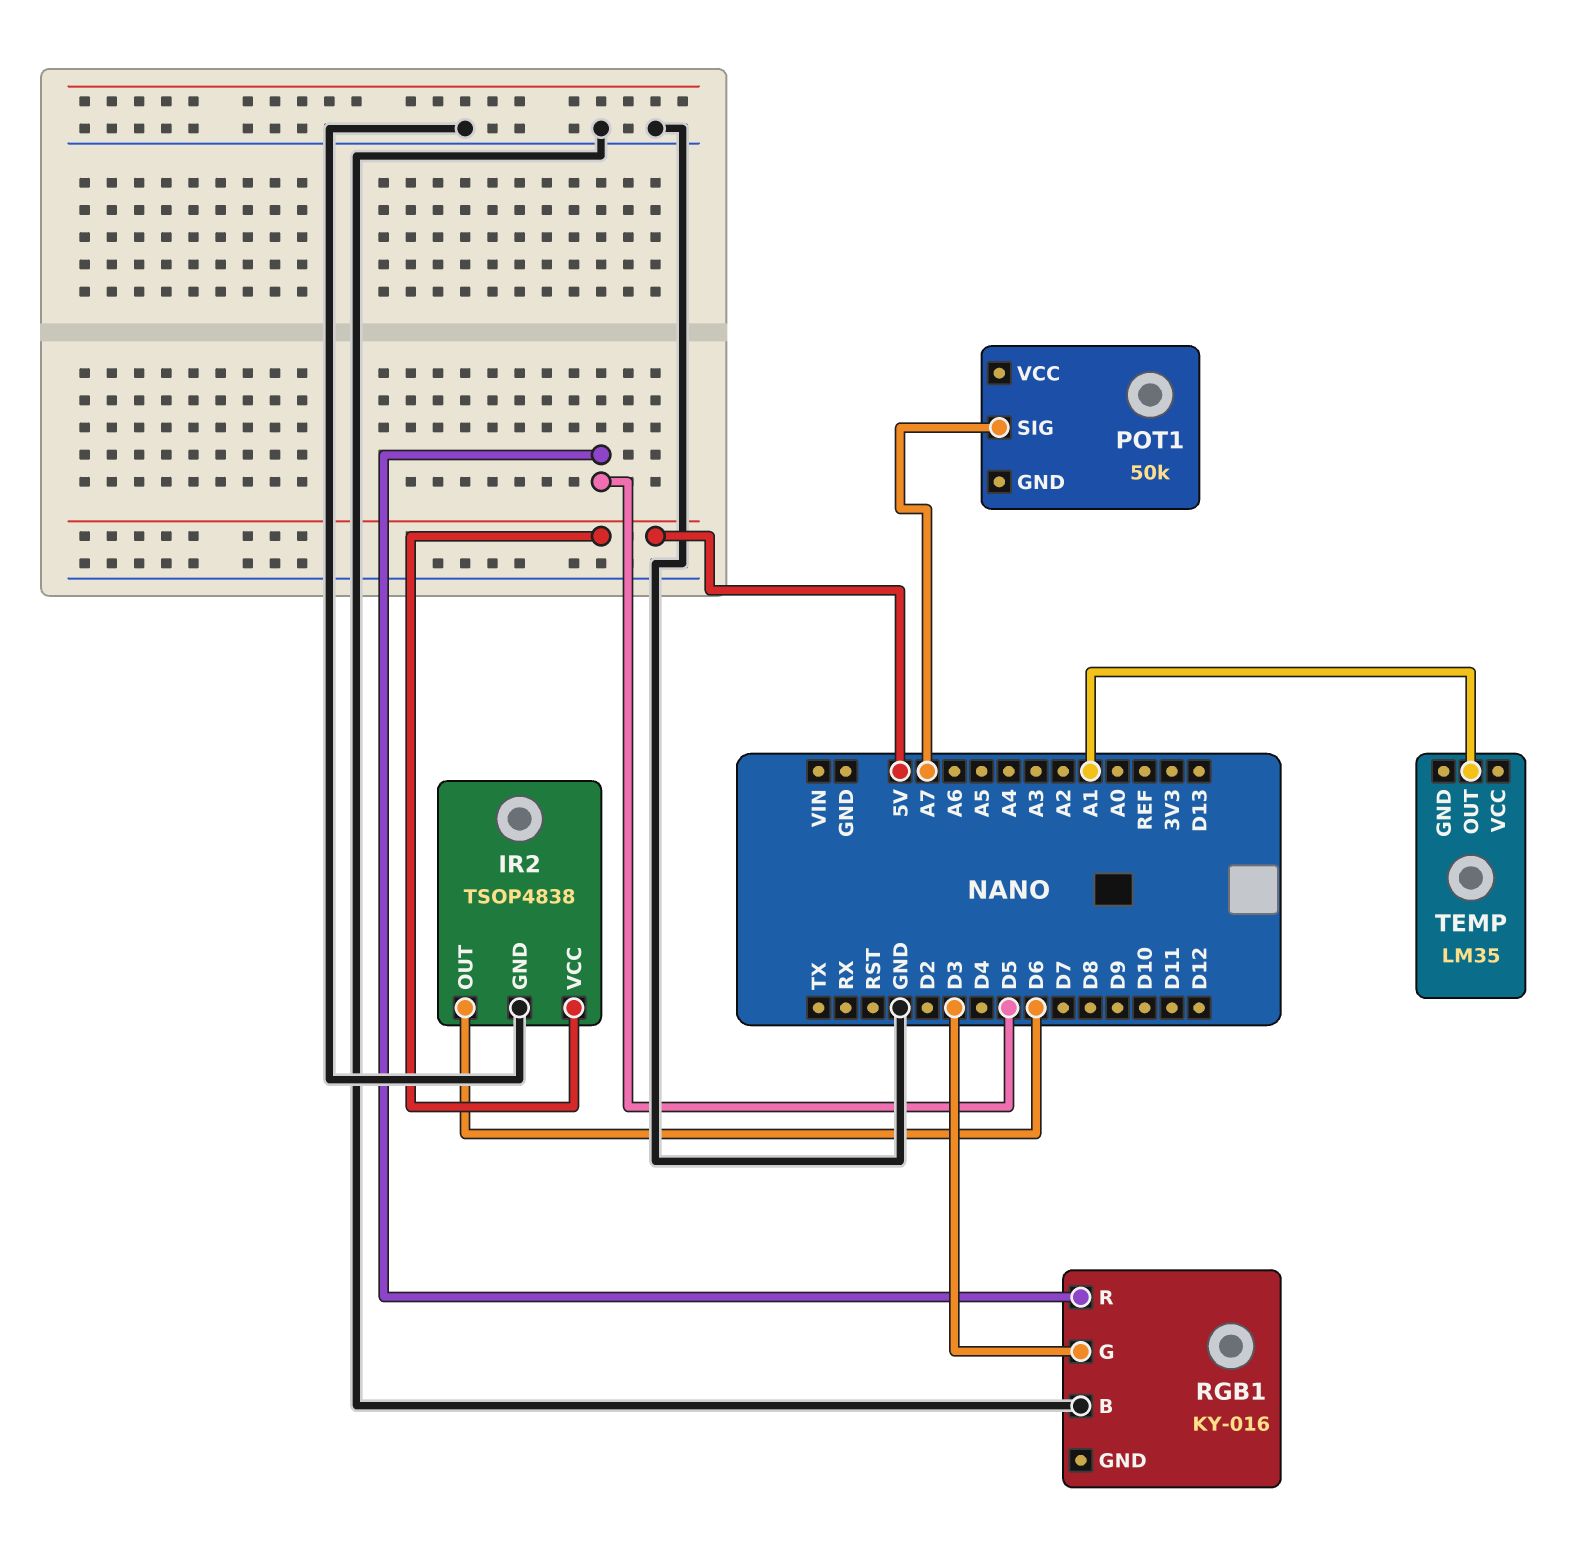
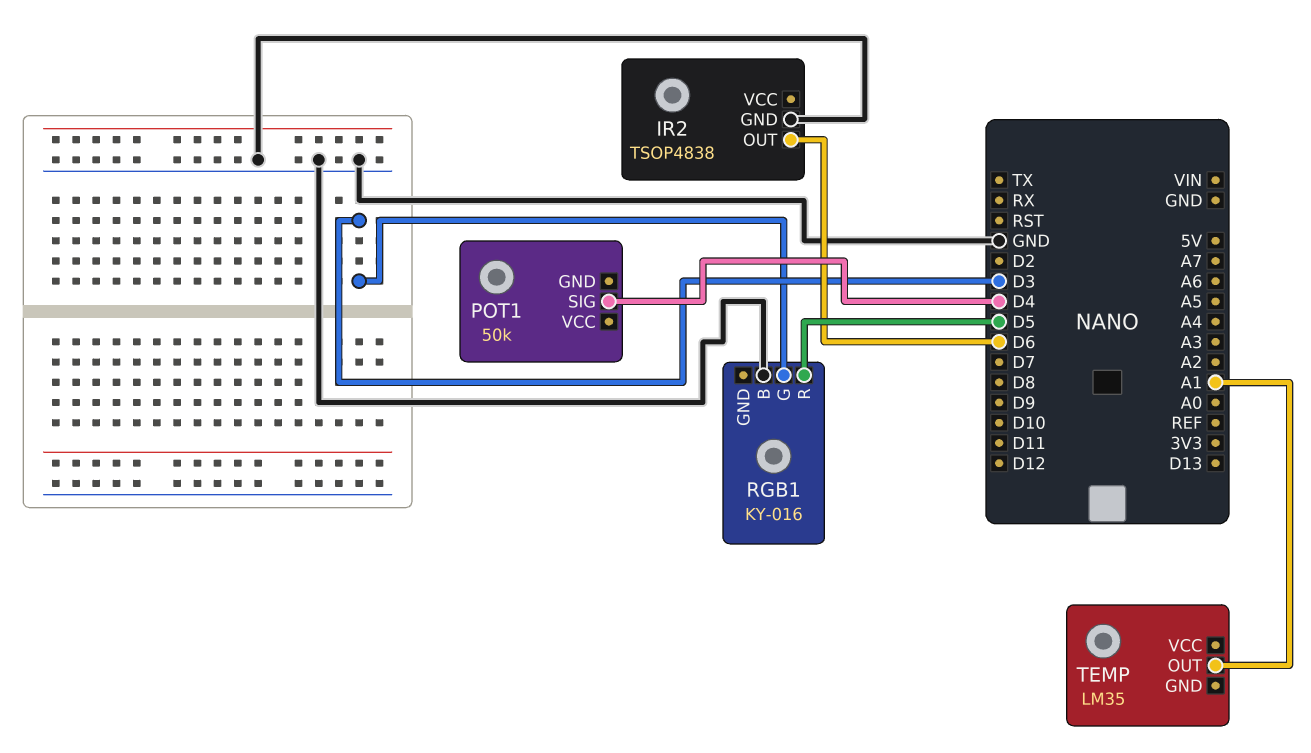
IR2 pin VCC: 5V -> none
POT1 pin SIG: A7 -> D4

